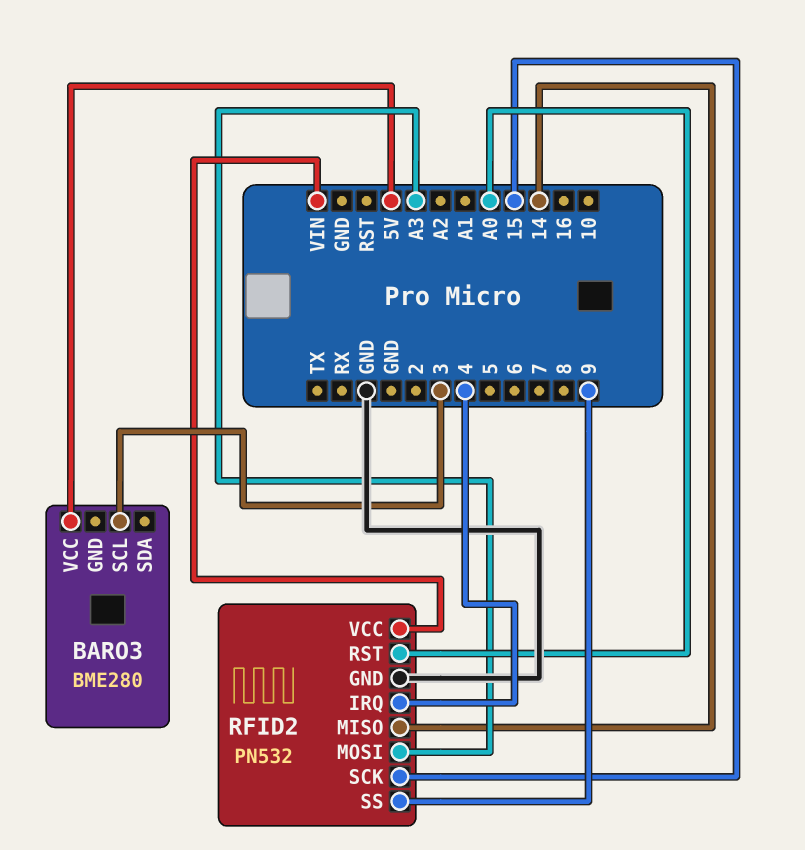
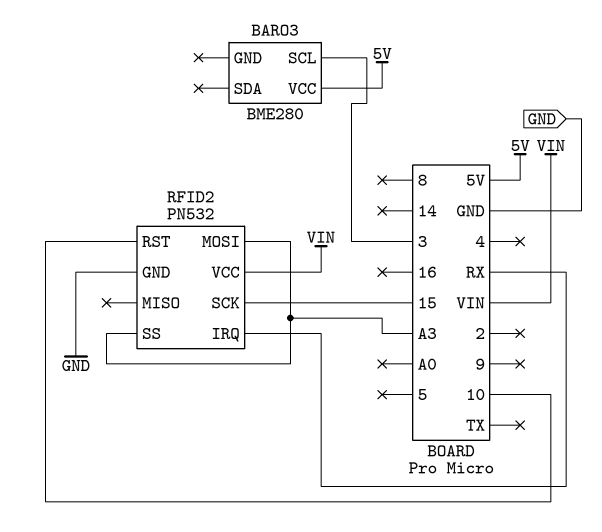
RFID2 pin IRQ: 4 -> RX
RFID2 pin MISO: 14 -> none
RFID2 pin RST: A0 -> 10
RFID2 pin SS: 9 -> A3

